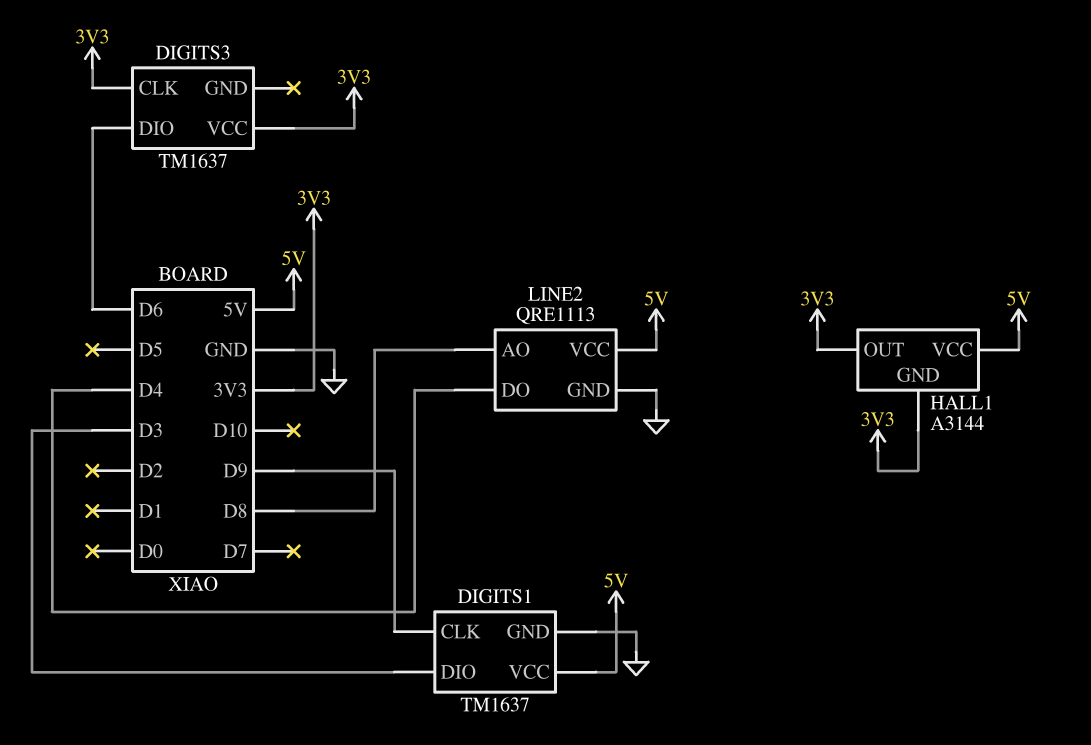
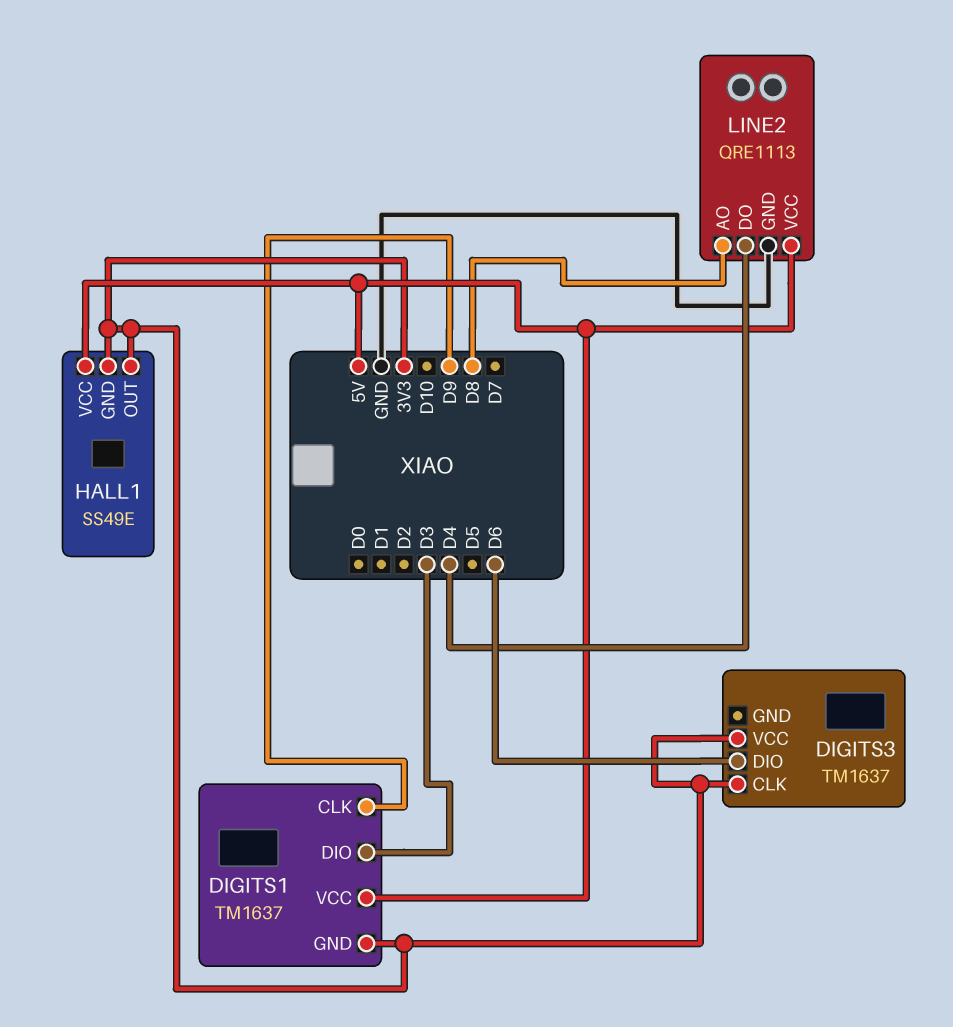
DIGITS1 pin GND: GND -> 3V3
HALL1: A3144 -> SS49E

